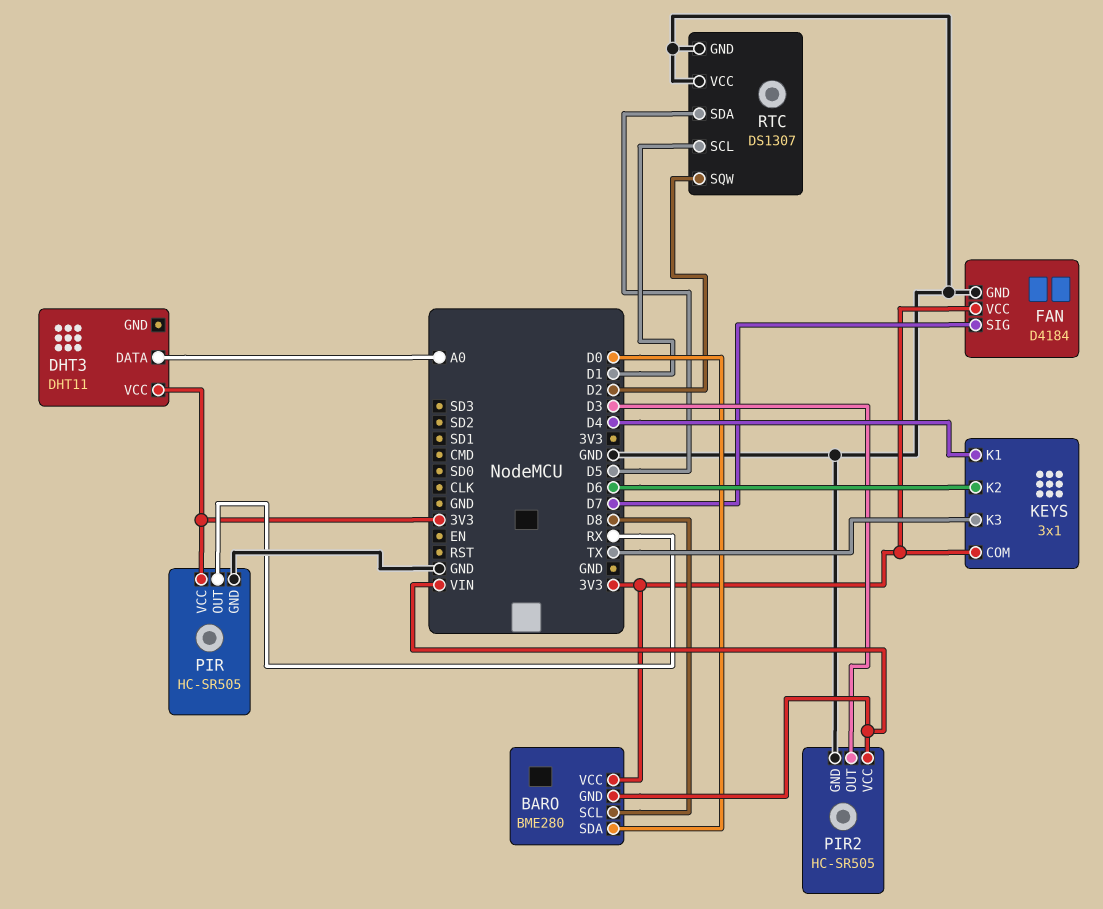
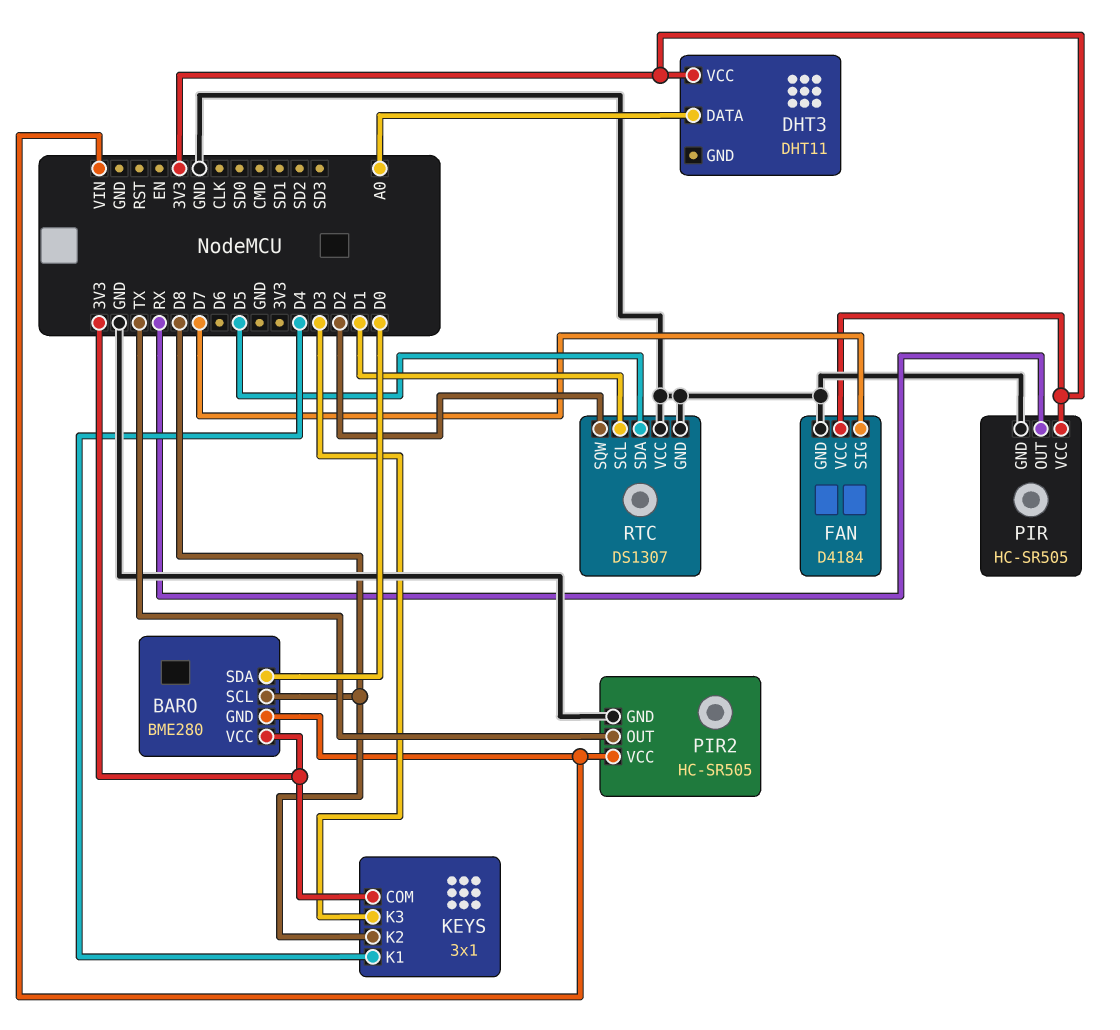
KEYS pin K2: D6 -> D8
KEYS pin K3: TX -> D3
PIR2 pin OUT: D3 -> TX

